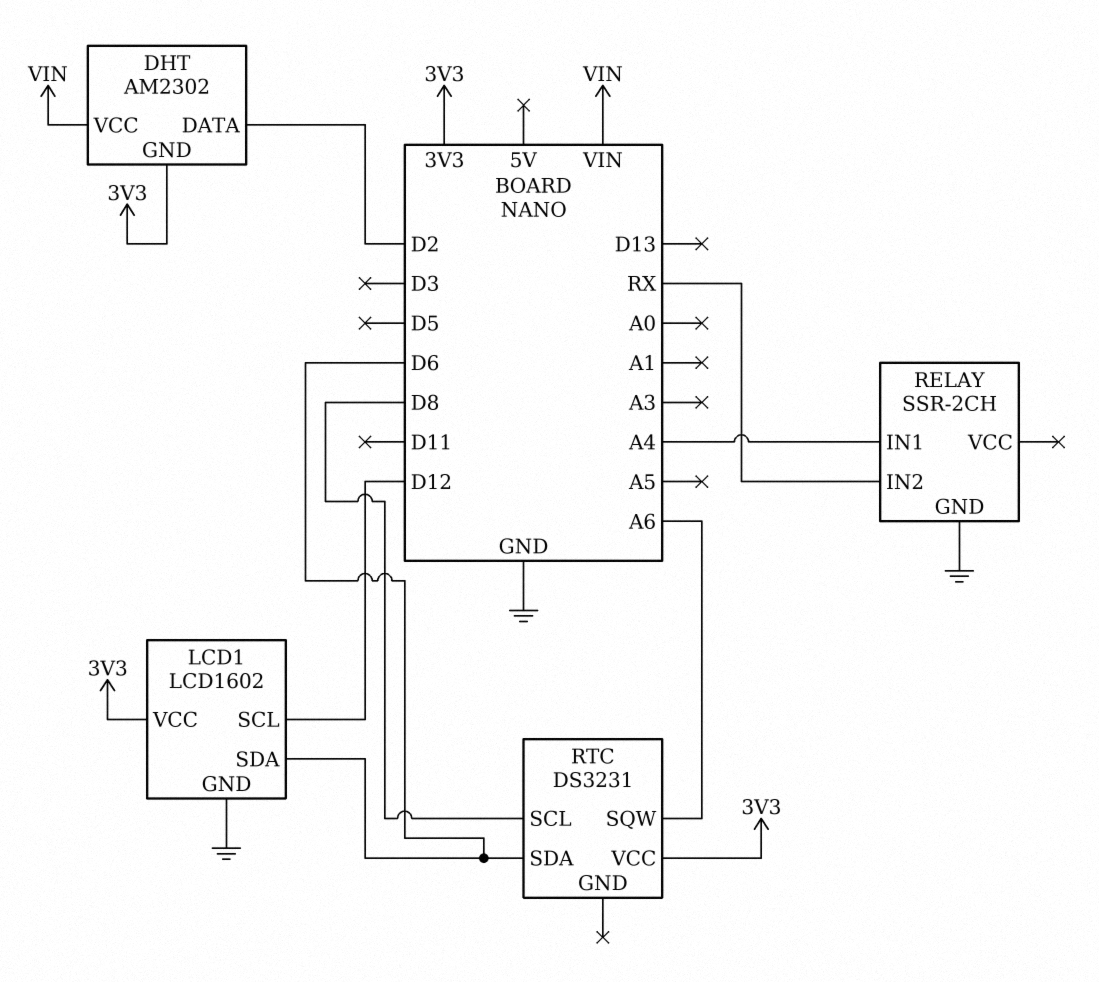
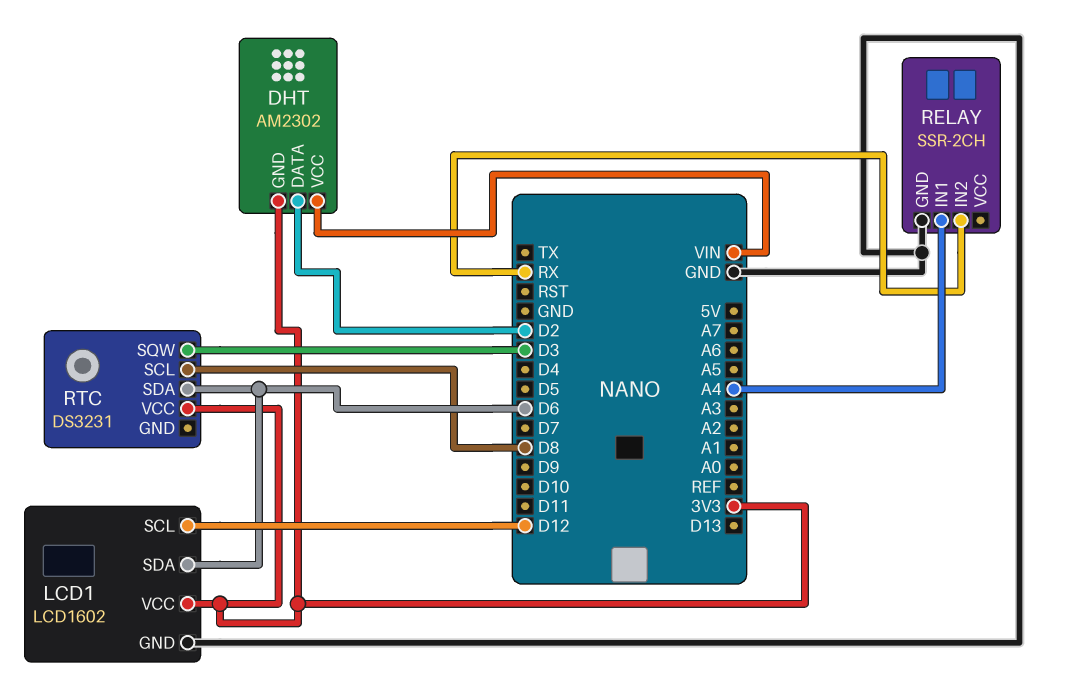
RTC pin SQW: A6 -> D3

